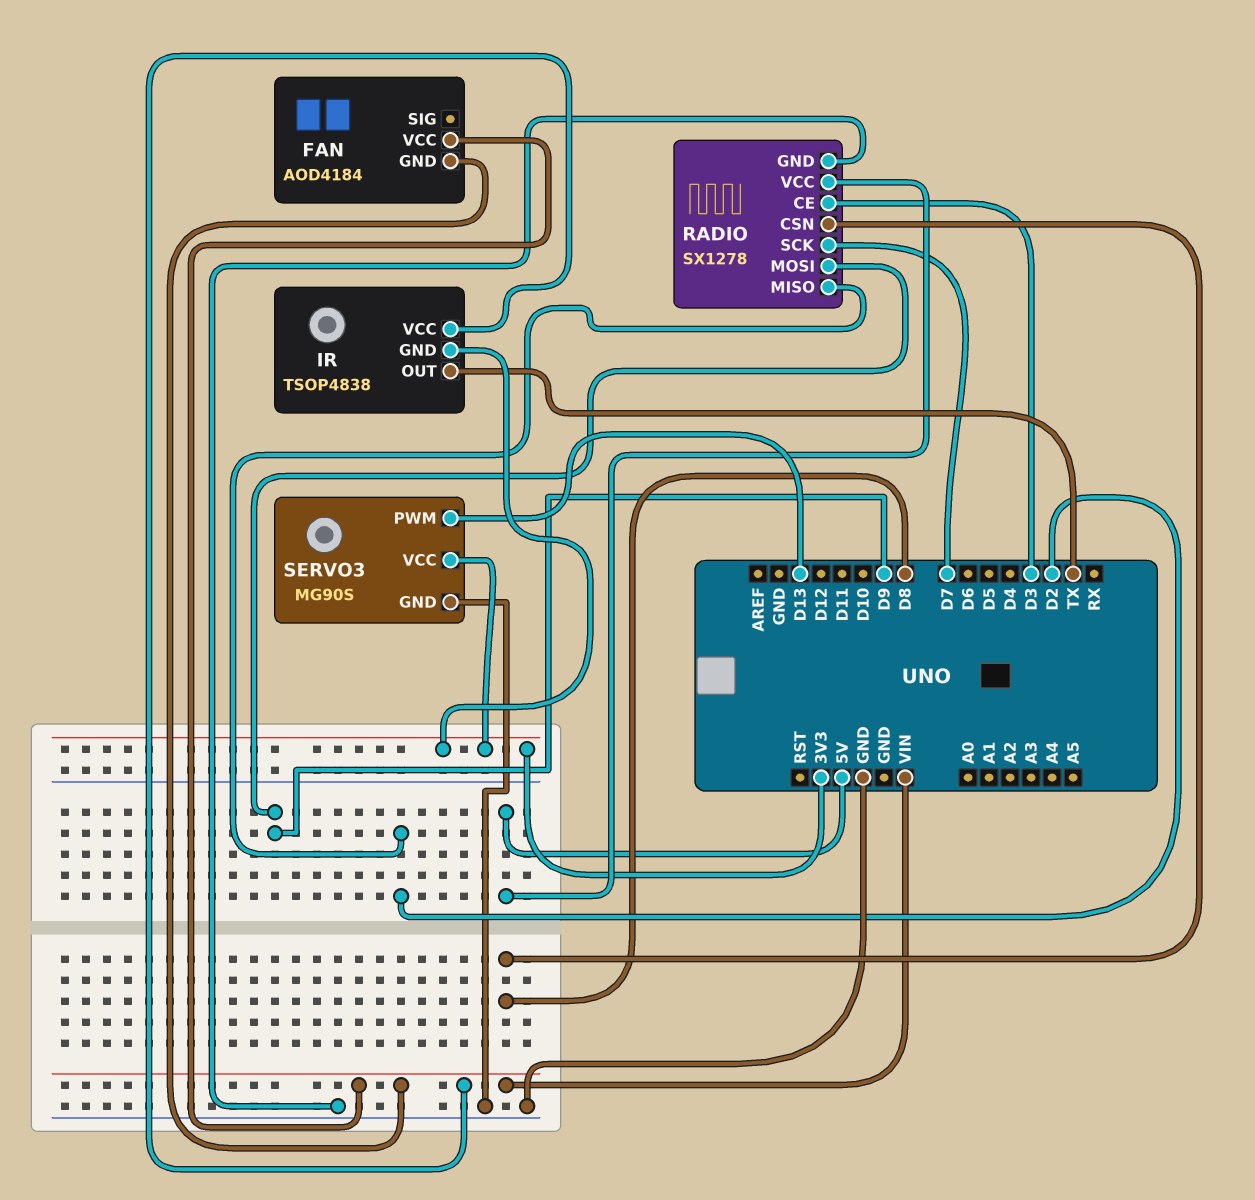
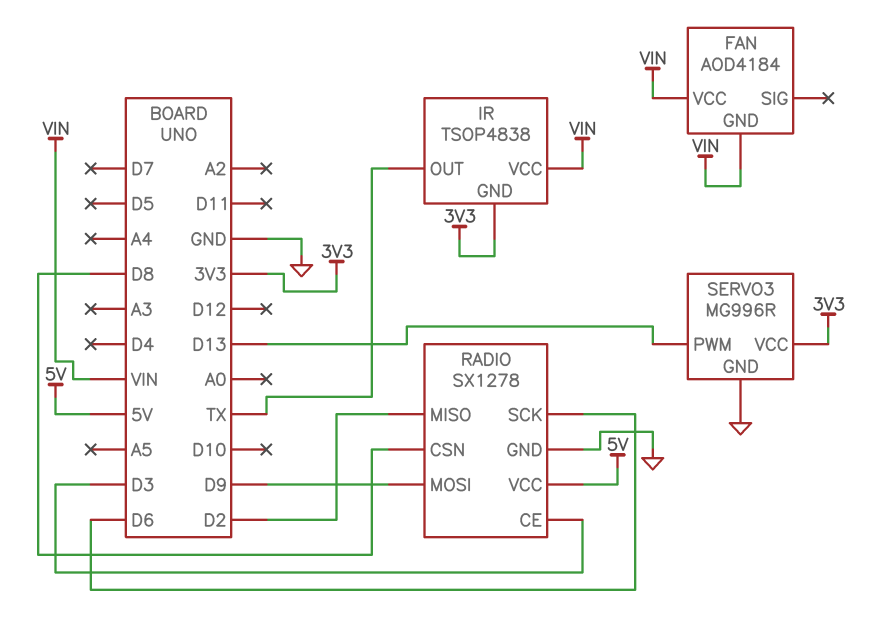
RADIO pin SCK: D7 -> D6
SERVO3: MG90S -> MG996R

